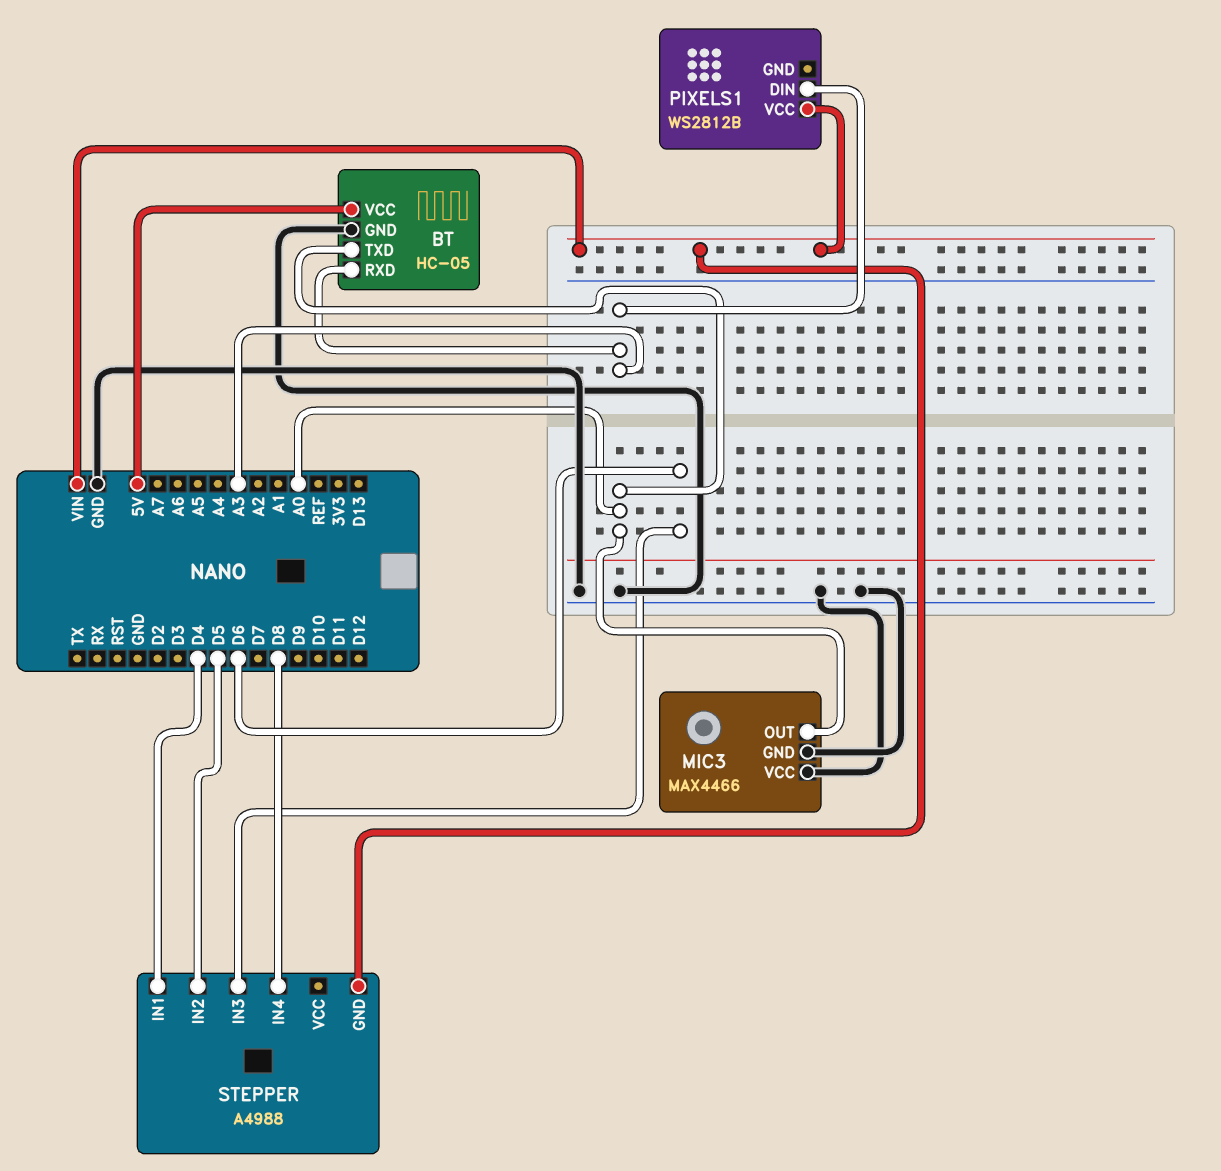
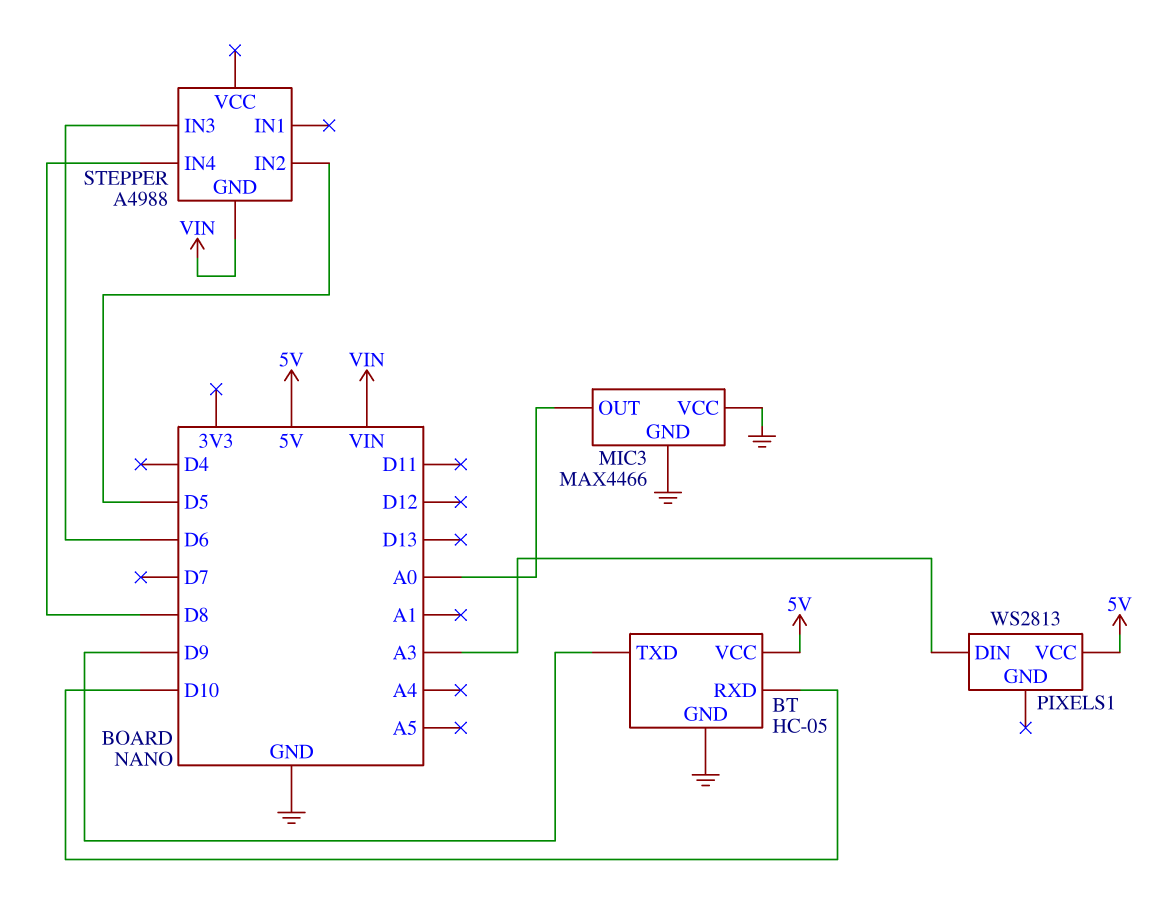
BT pin RXD: A3 -> D10
BT pin TXD: A0 -> D9
PIXELS1: WS2812B -> WS2813
PIXELS1 pin VCC: VIN -> 5V
STEPPER pin IN1: D4 -> none

